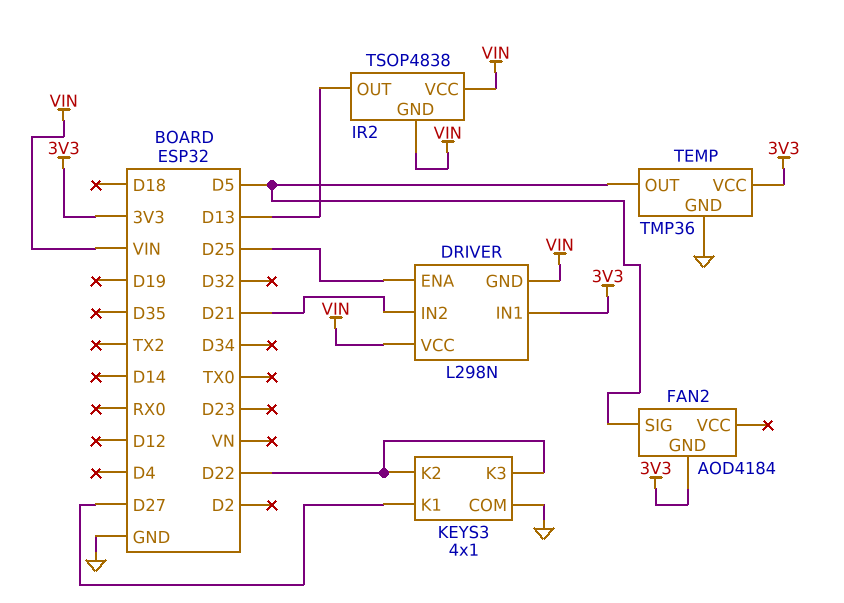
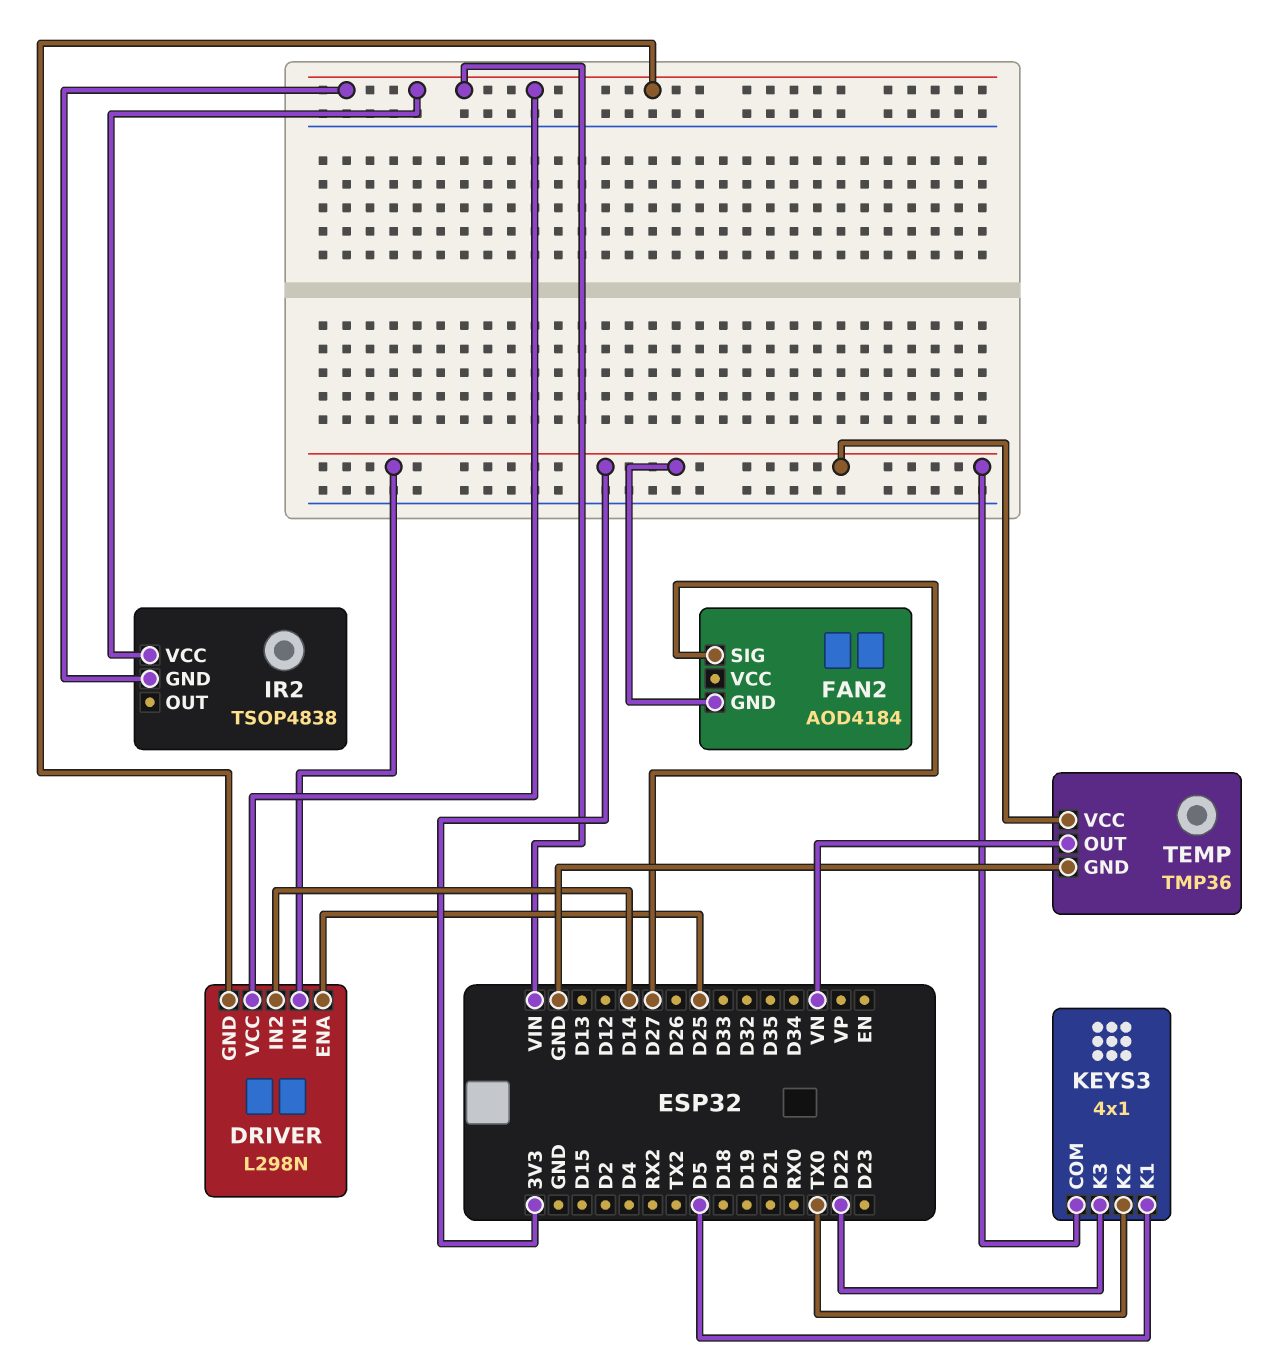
DRIVER pin IN2: D21 -> D14
FAN2 pin SIG: D5 -> D27
IR2 pin OUT: D13 -> none
KEYS3 pin COM: GND -> 3V3
KEYS3 pin K1: D27 -> D5
KEYS3 pin K2: D22 -> TX0
TEMP pin OUT: D5 -> VN

